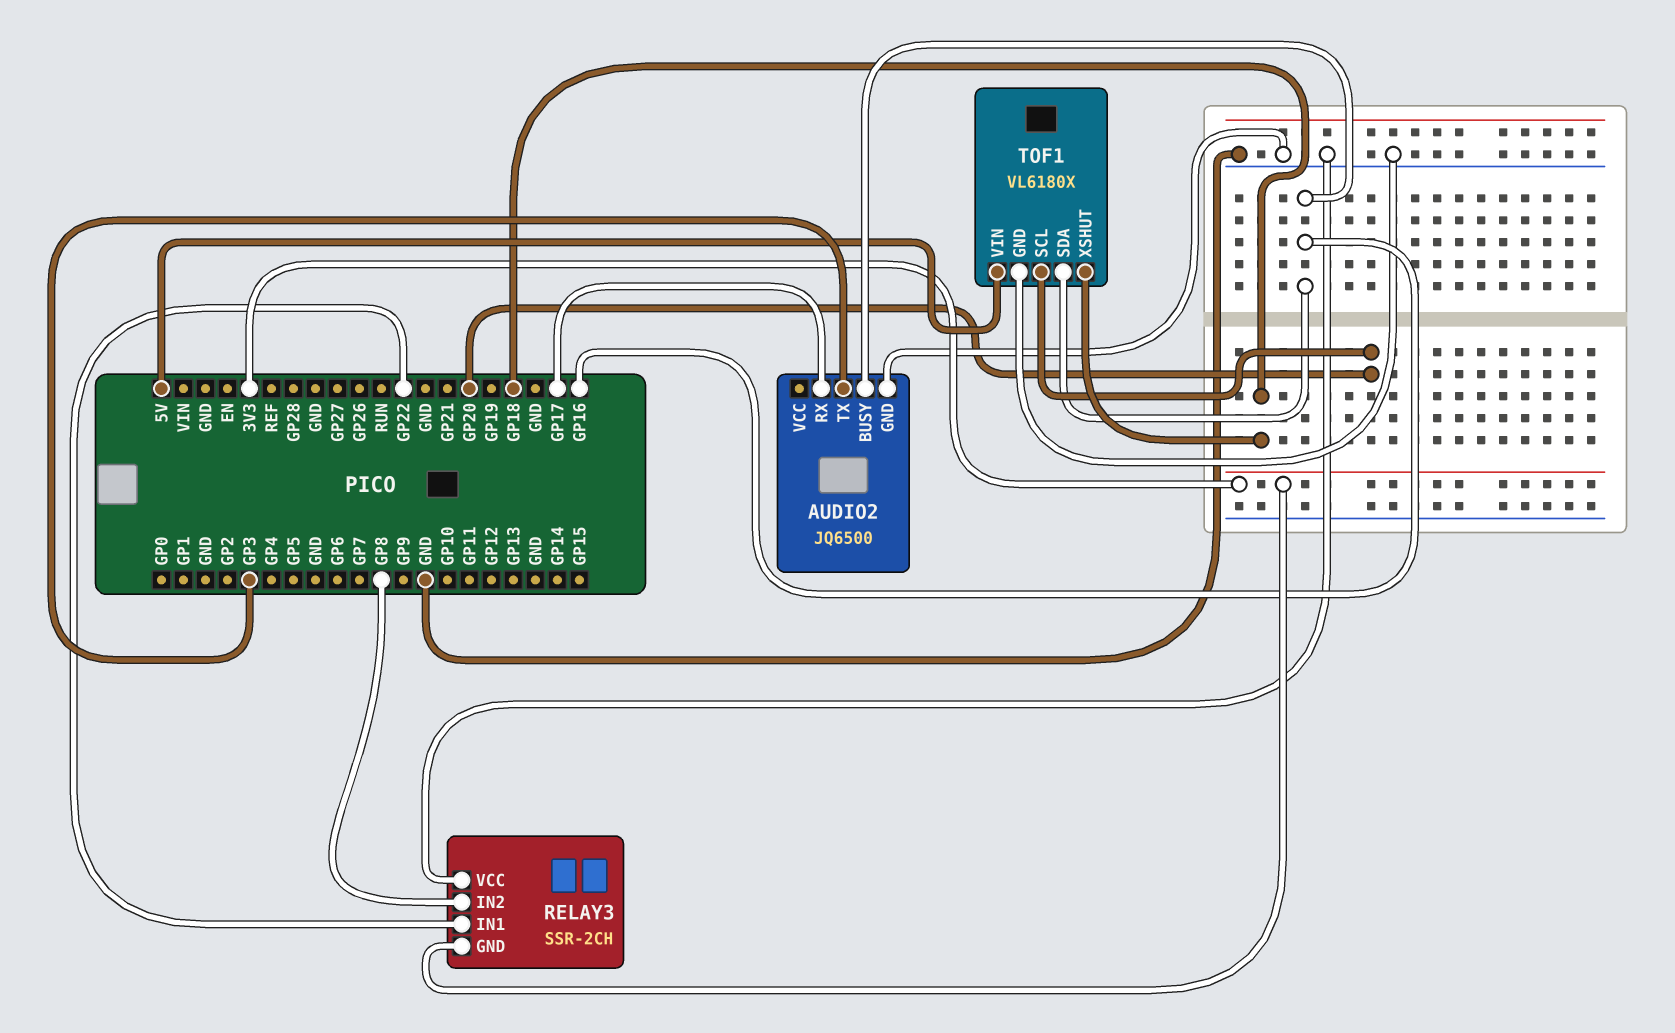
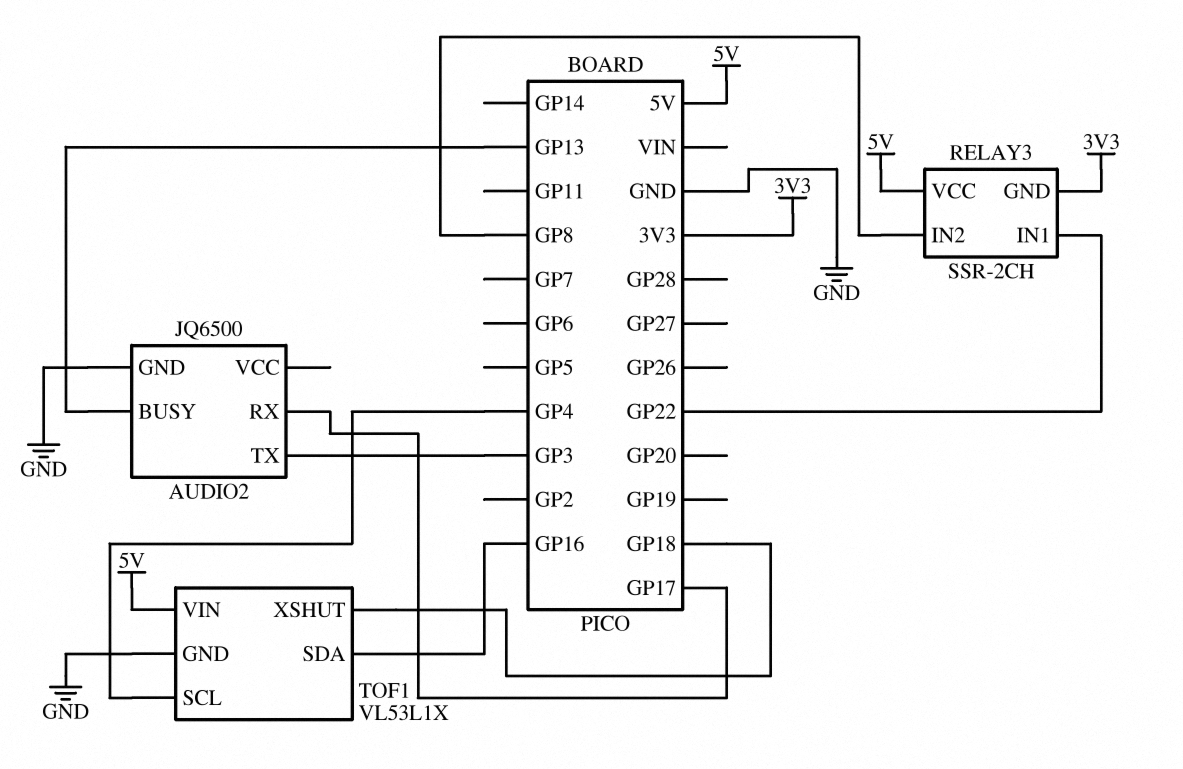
AUDIO2 pin BUSY: GP16 -> GP13
RELAY3 pin VCC: GND -> 5V
TOF1: VL6180X -> VL53L1X
TOF1 pin SCL: GP20 -> GP4

